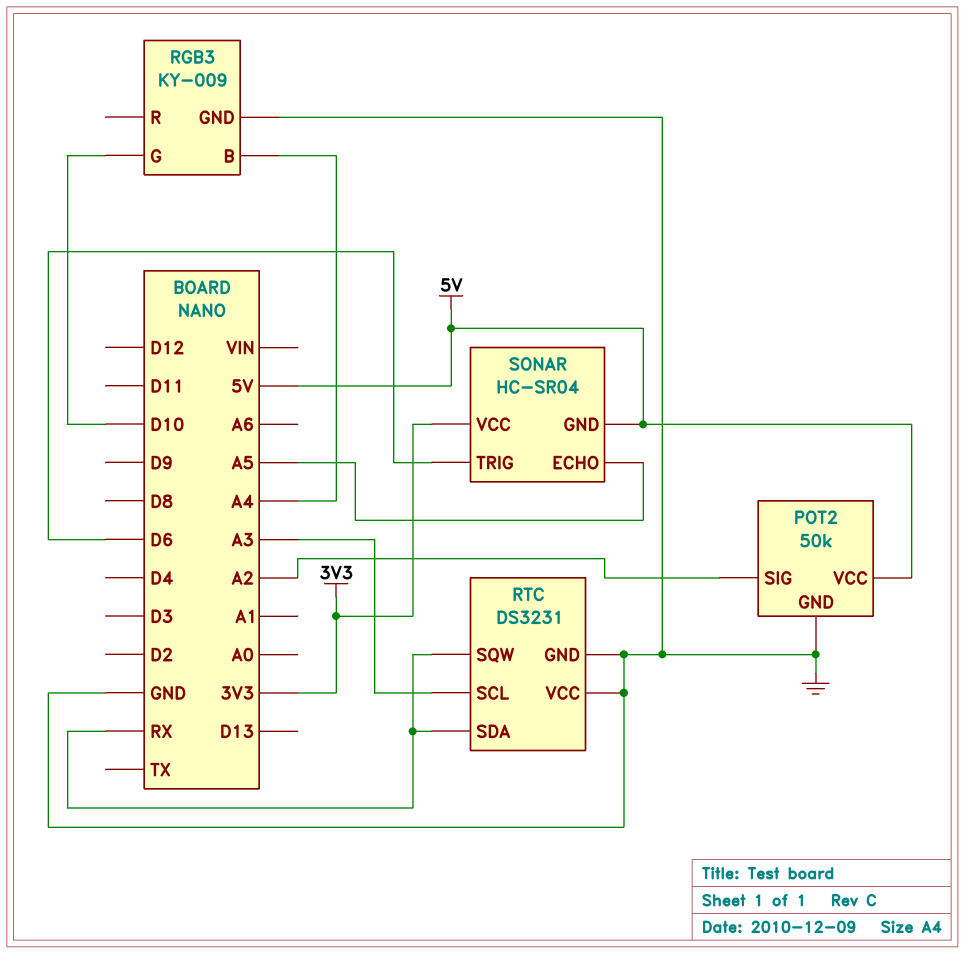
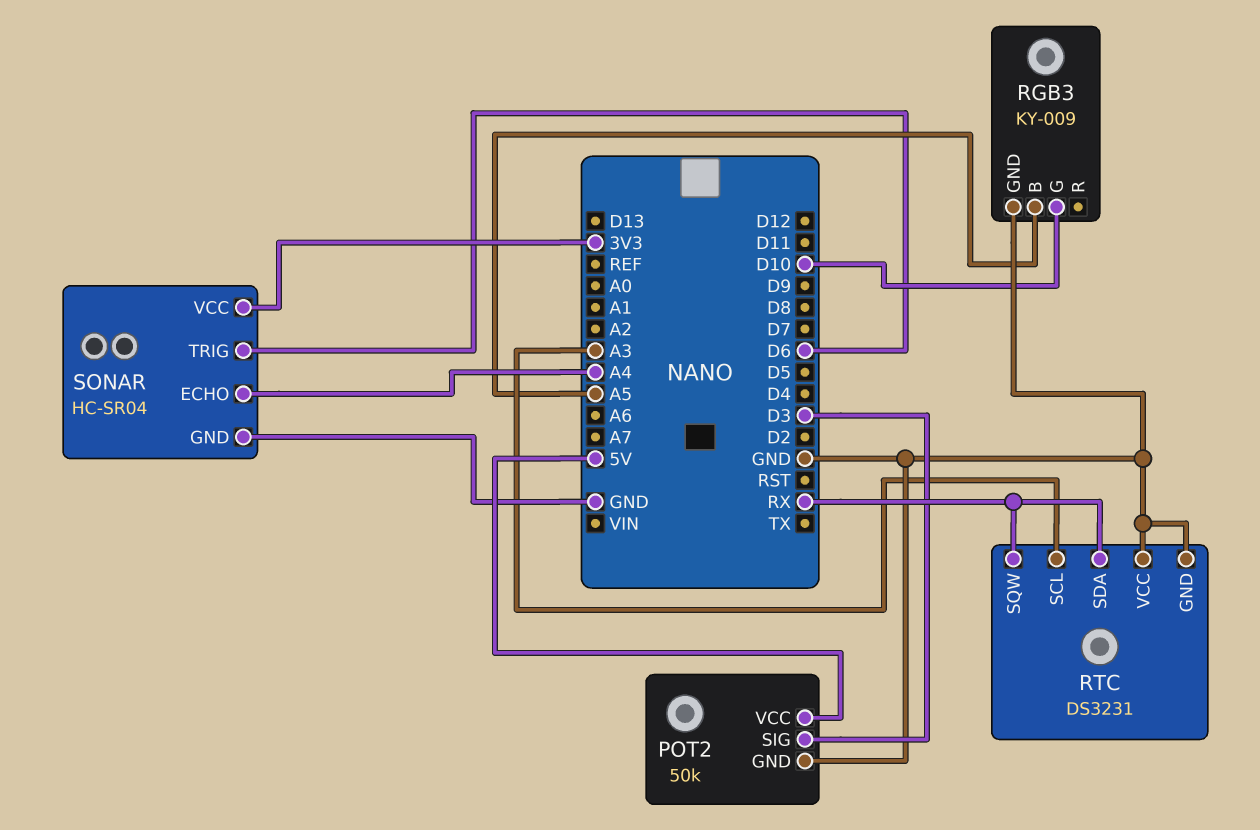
POT2 pin SIG: A2 -> D3
RGB3 pin B: A4 -> A5
SONAR pin ECHO: A5 -> A4
SONAR pin GND: 5V -> GND

